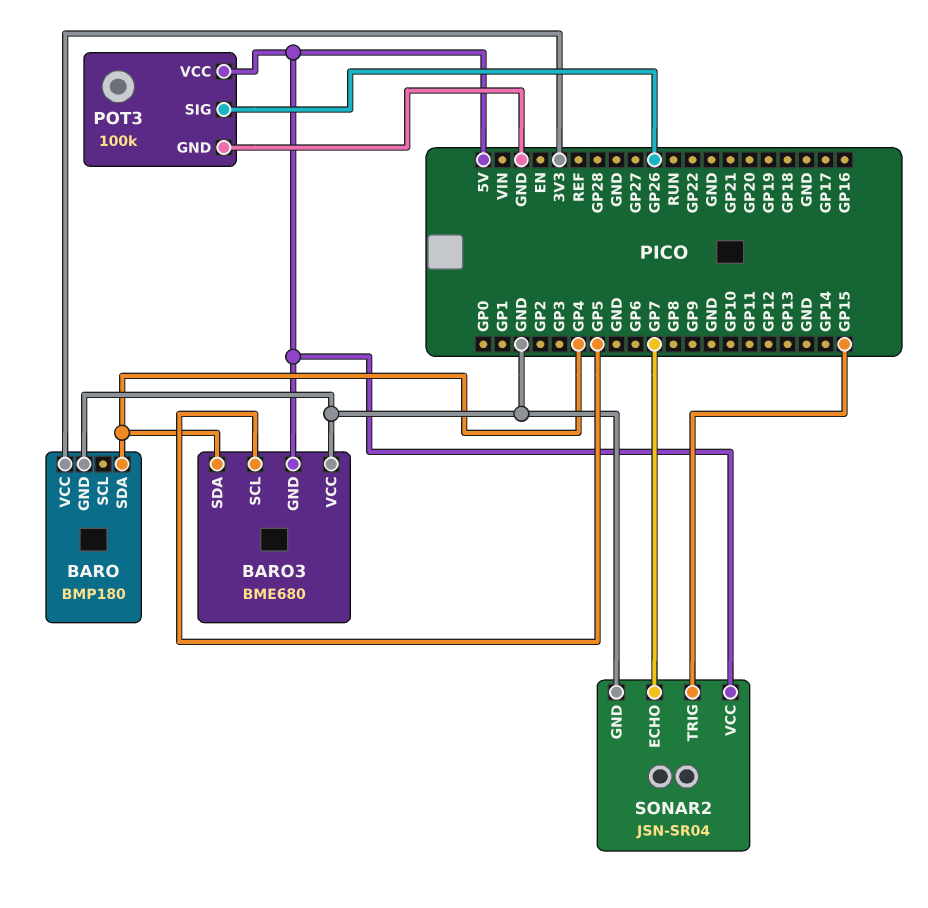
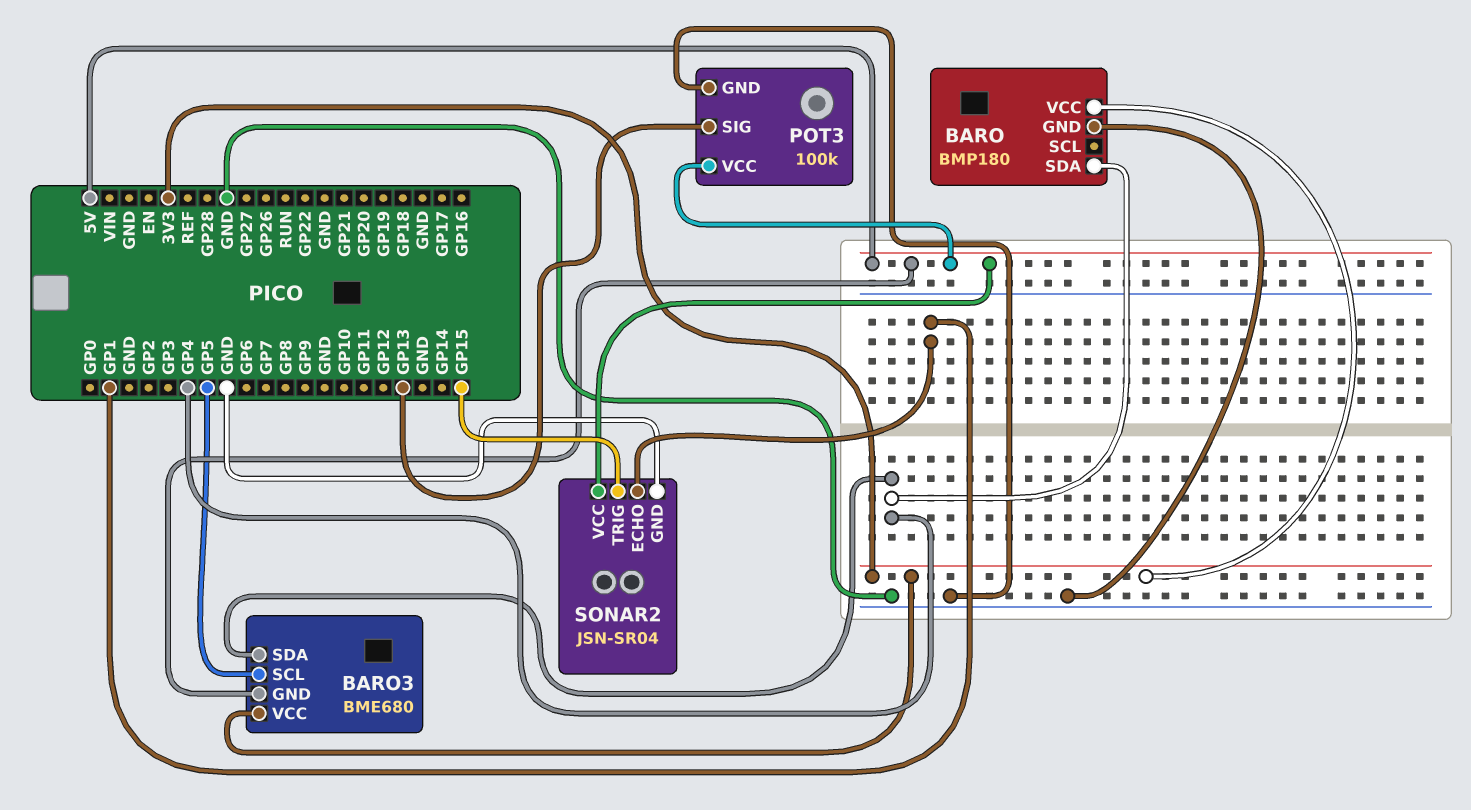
BARO3 pin VCC: GND -> 3V3
POT3 pin SIG: GP26 -> GP13
SONAR2 pin ECHO: GP7 -> GP1

